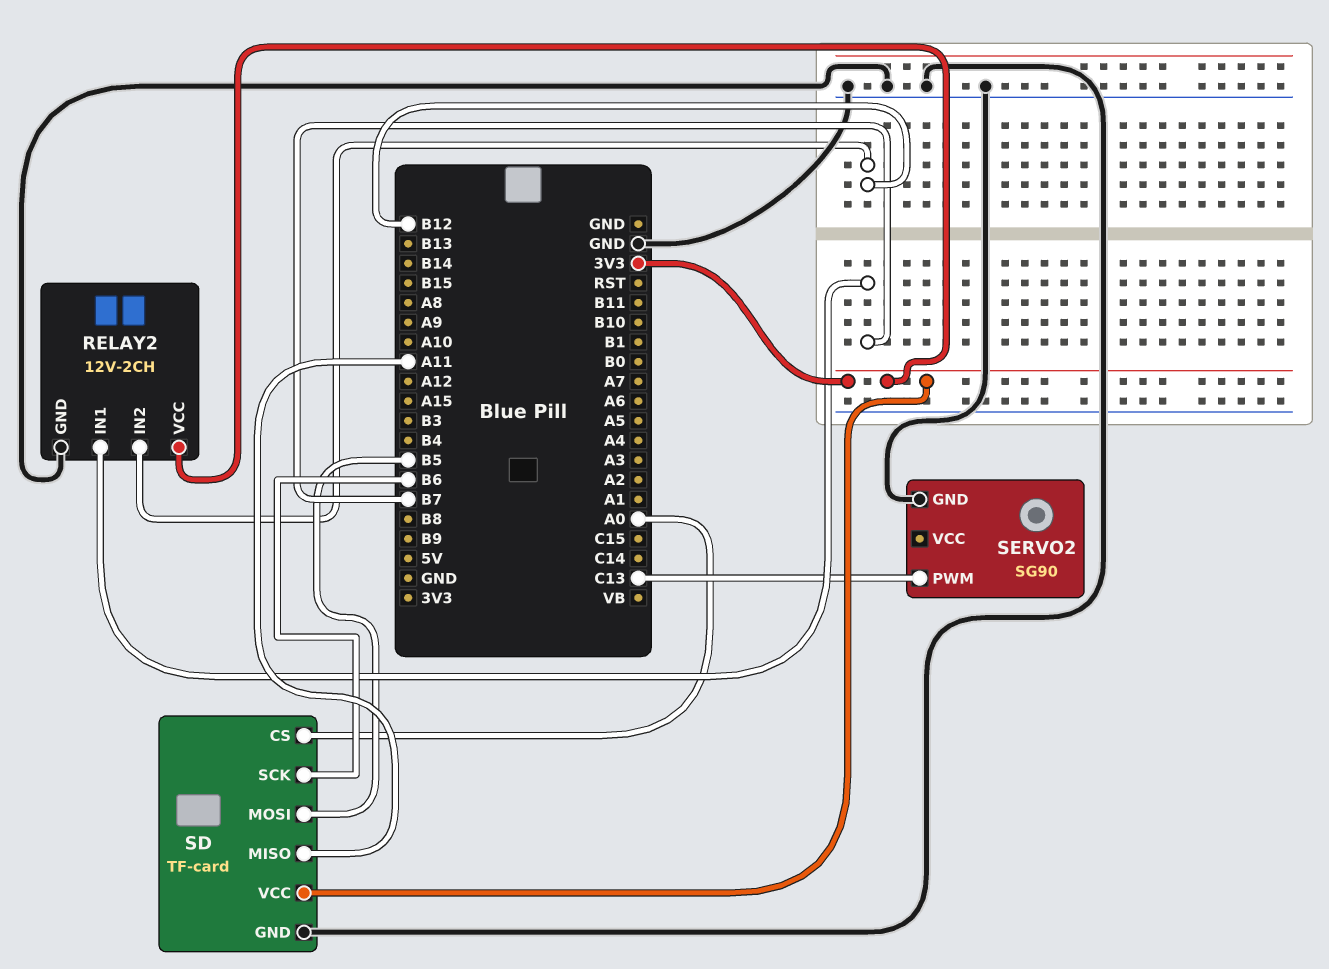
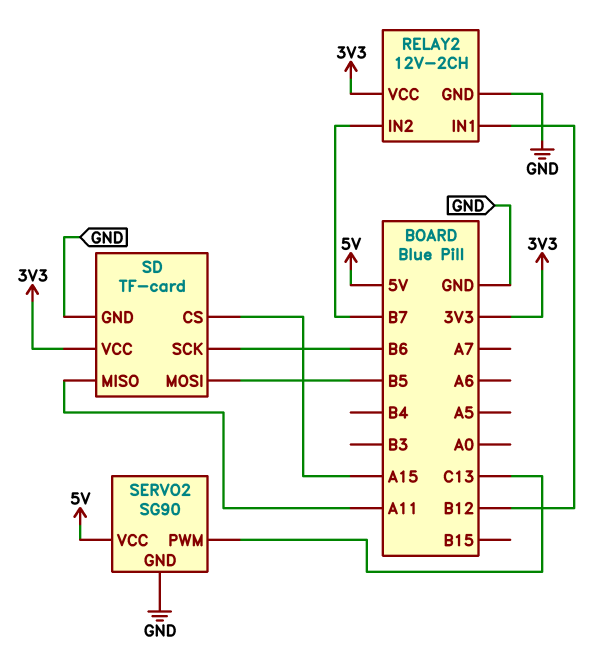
RELAY2 pin IN1: B7 -> B12
RELAY2 pin IN2: B12 -> B7
SD pin CS: A0 -> A15
SERVO2 pin VCC: none -> 5V

